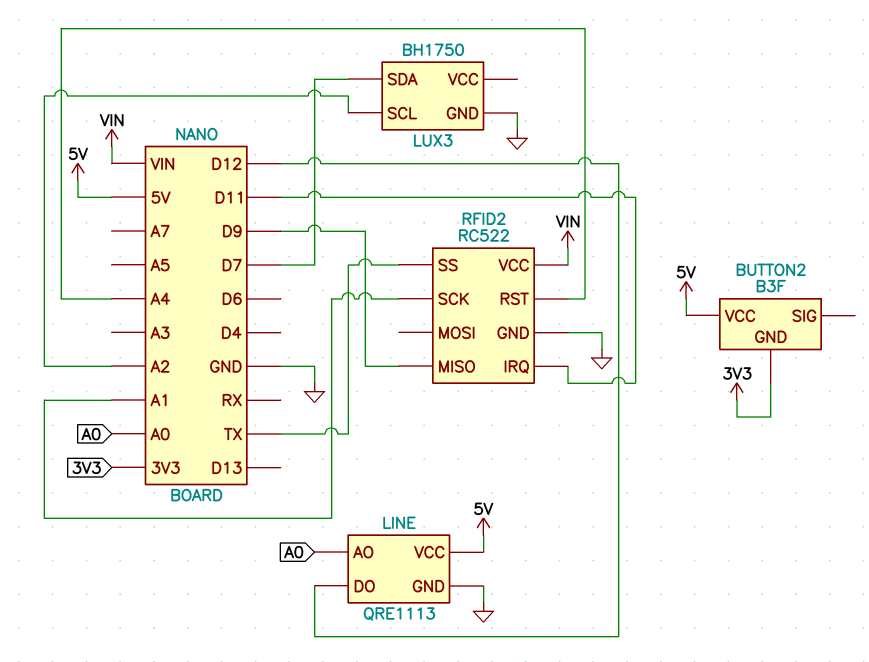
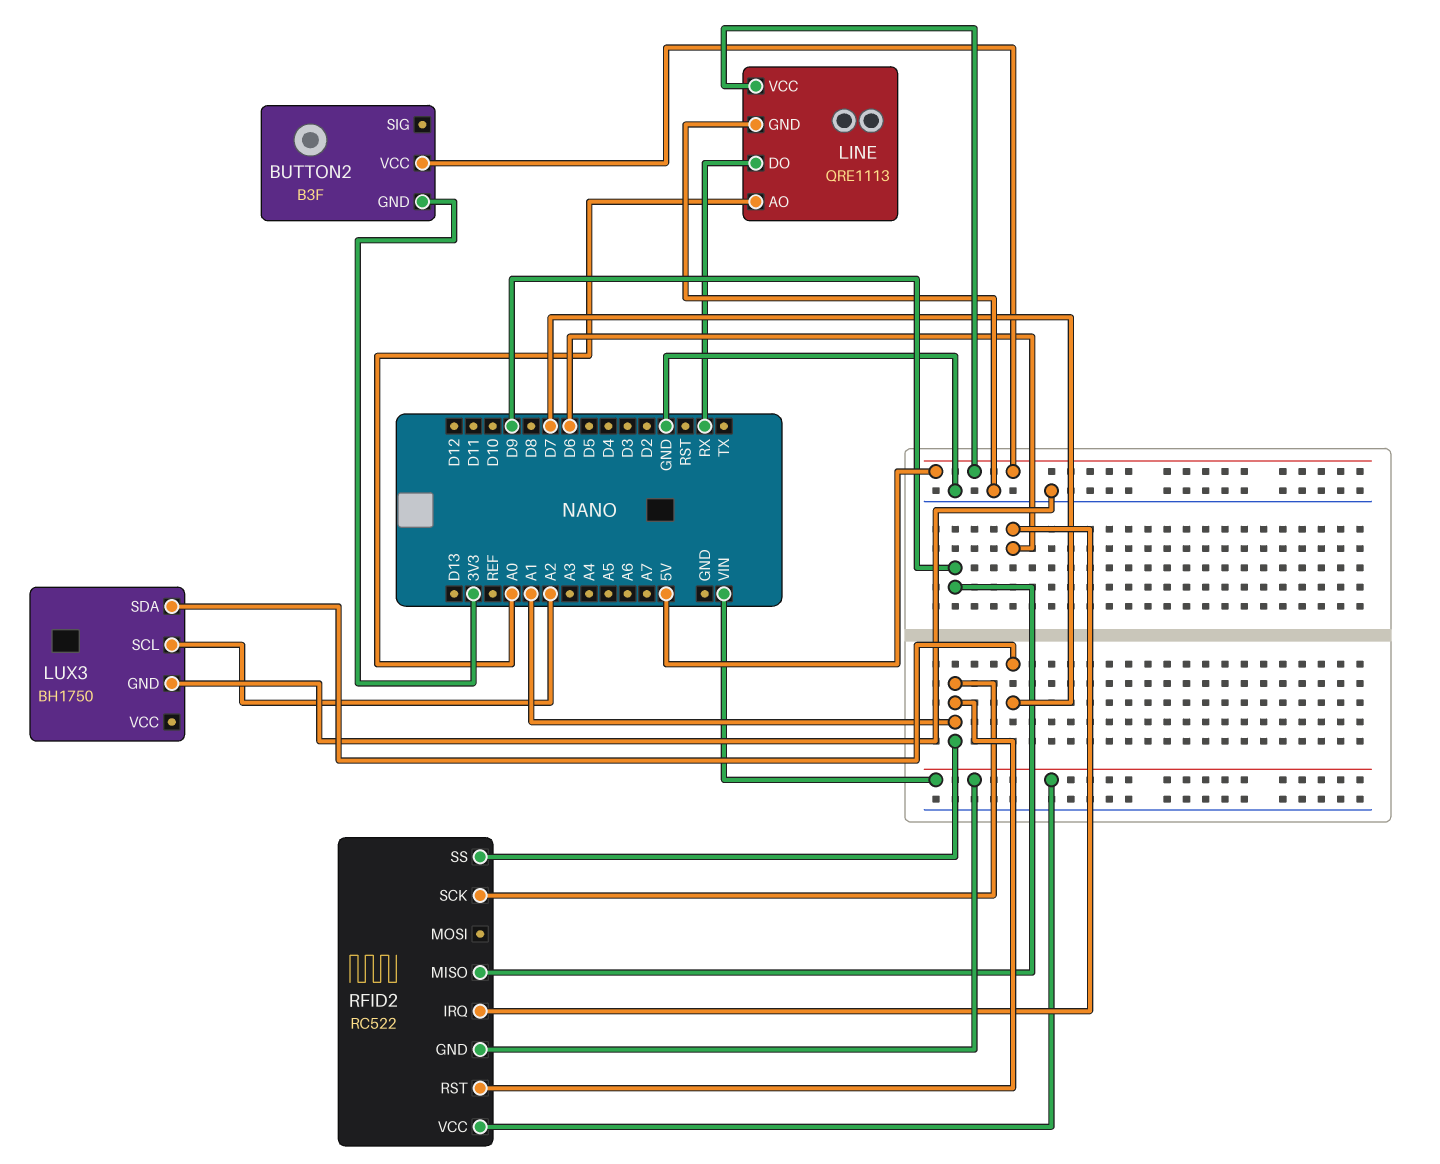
LINE pin DO: D12 -> RX
RFID2 pin GND: GND -> VIN
RFID2 pin IRQ: D11 -> D6
RFID2 pin RST: A4 -> A1
RFID2 pin SS: TX -> A1

